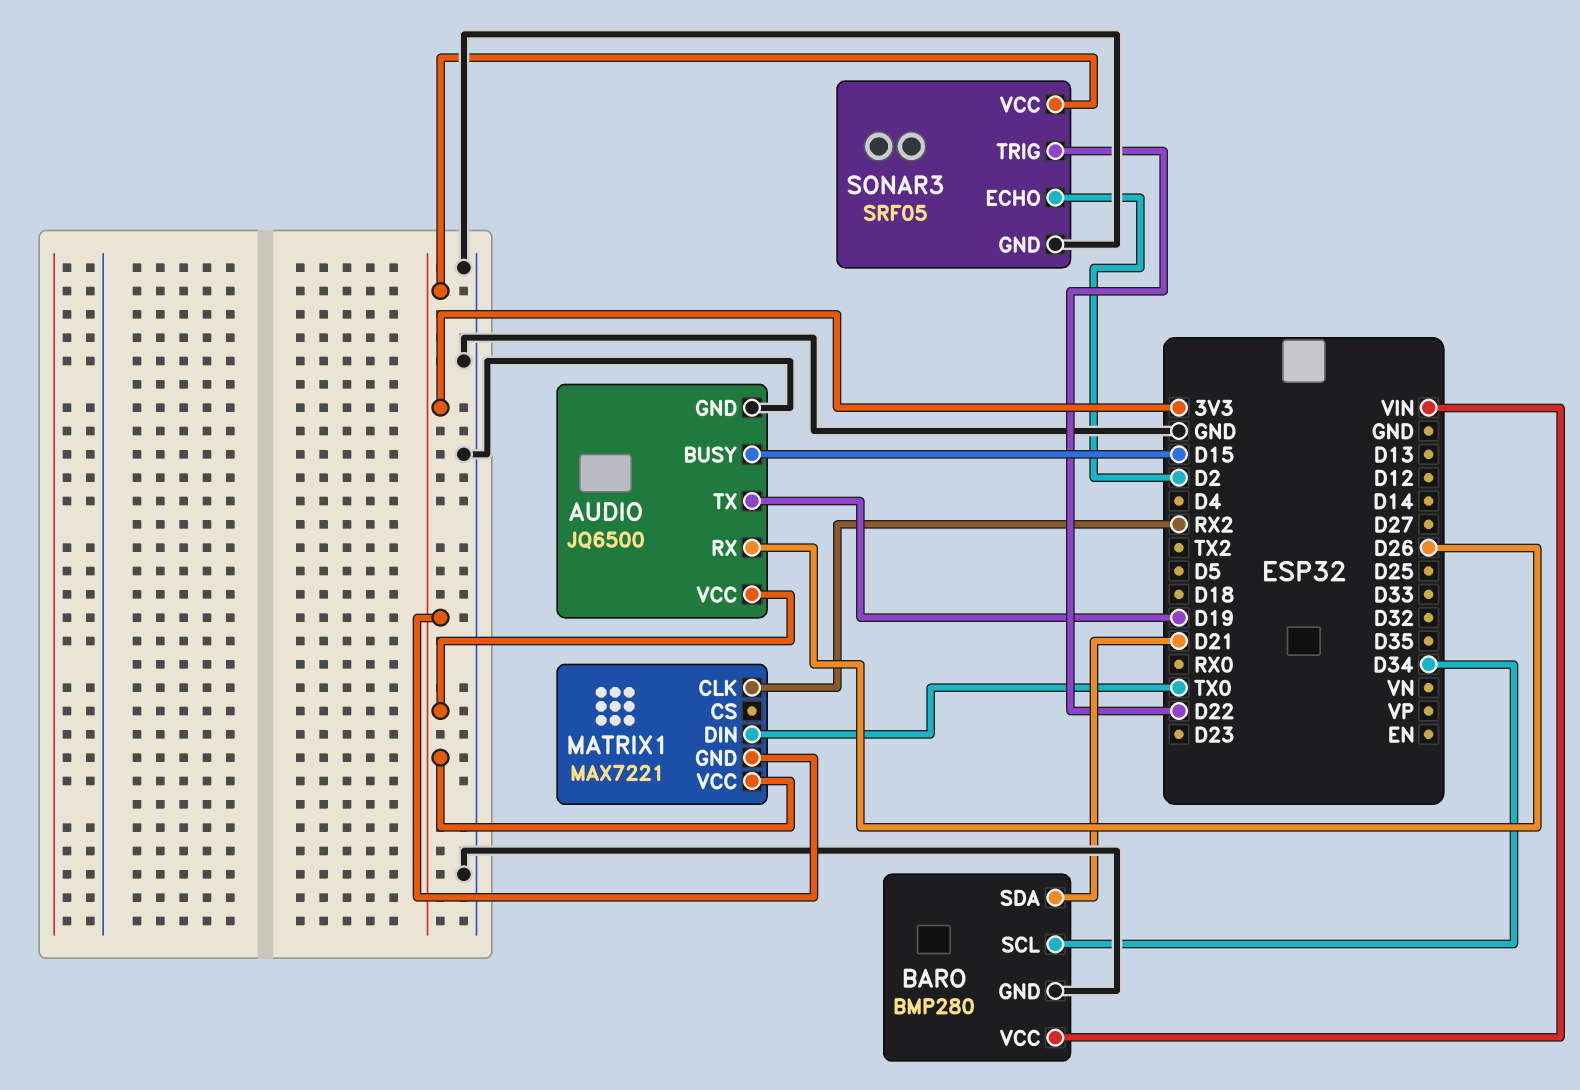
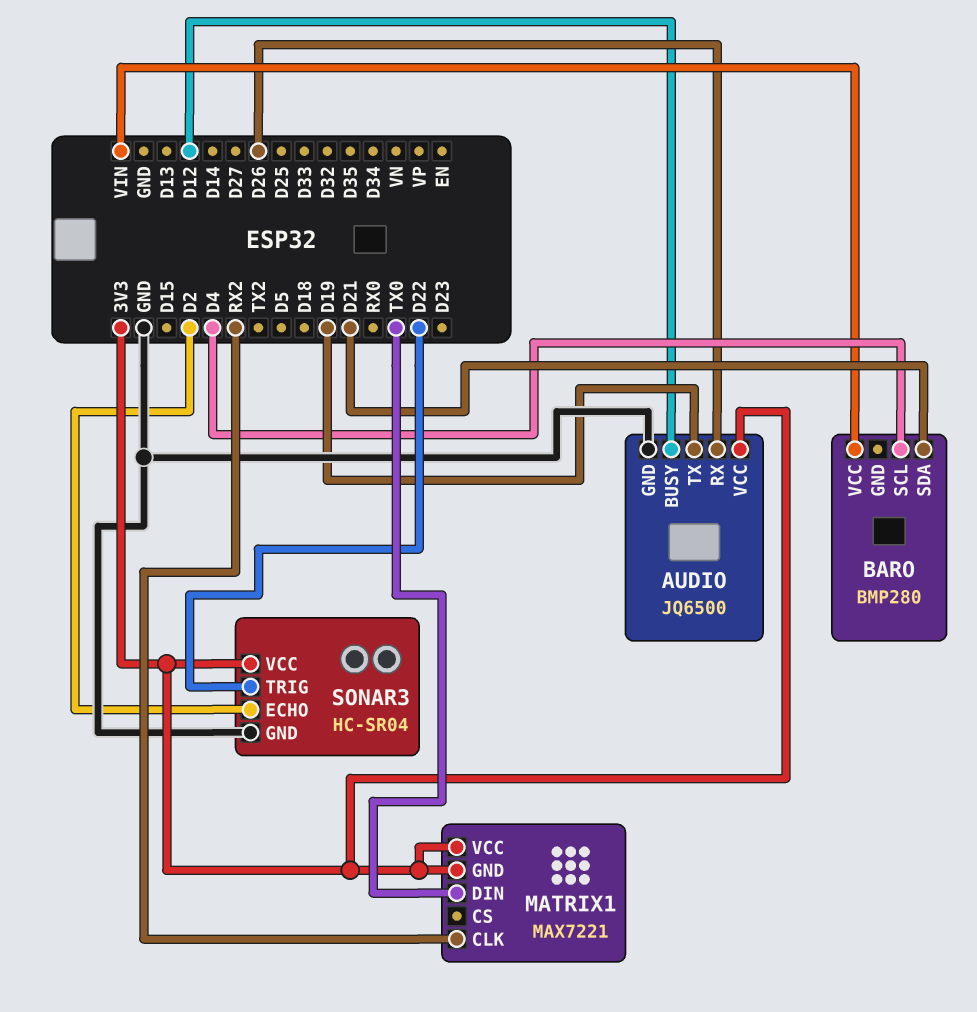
AUDIO pin BUSY: D15 -> D12
BARO pin GND: GND -> none
BARO pin SCL: D34 -> D4
SONAR3: SRF05 -> HC-SR04

